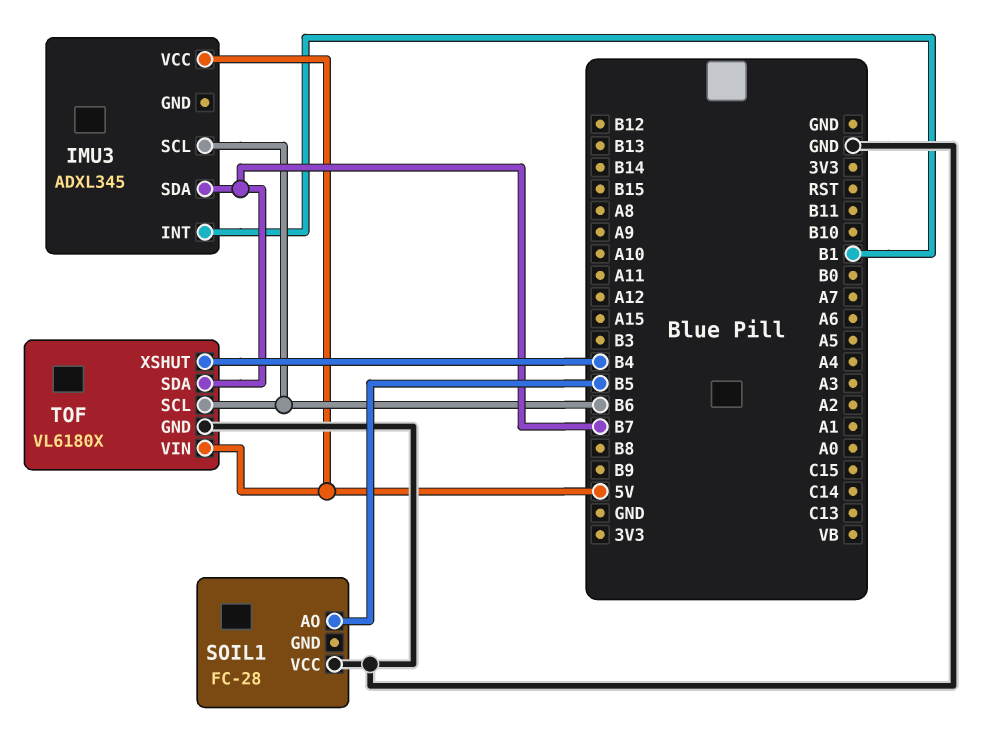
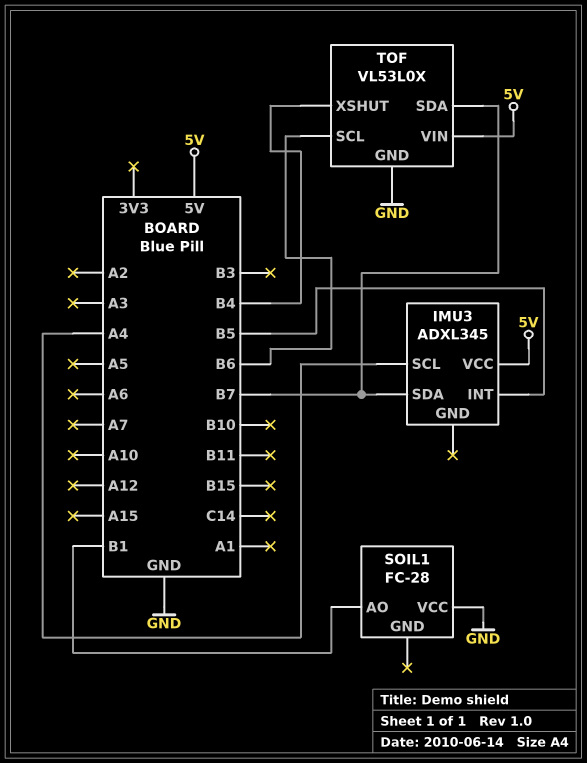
IMU3 pin INT: B1 -> B5
IMU3 pin SCL: B6 -> A4
SOIL1 pin AO: B5 -> B1
TOF: VL6180X -> VL53L0X

